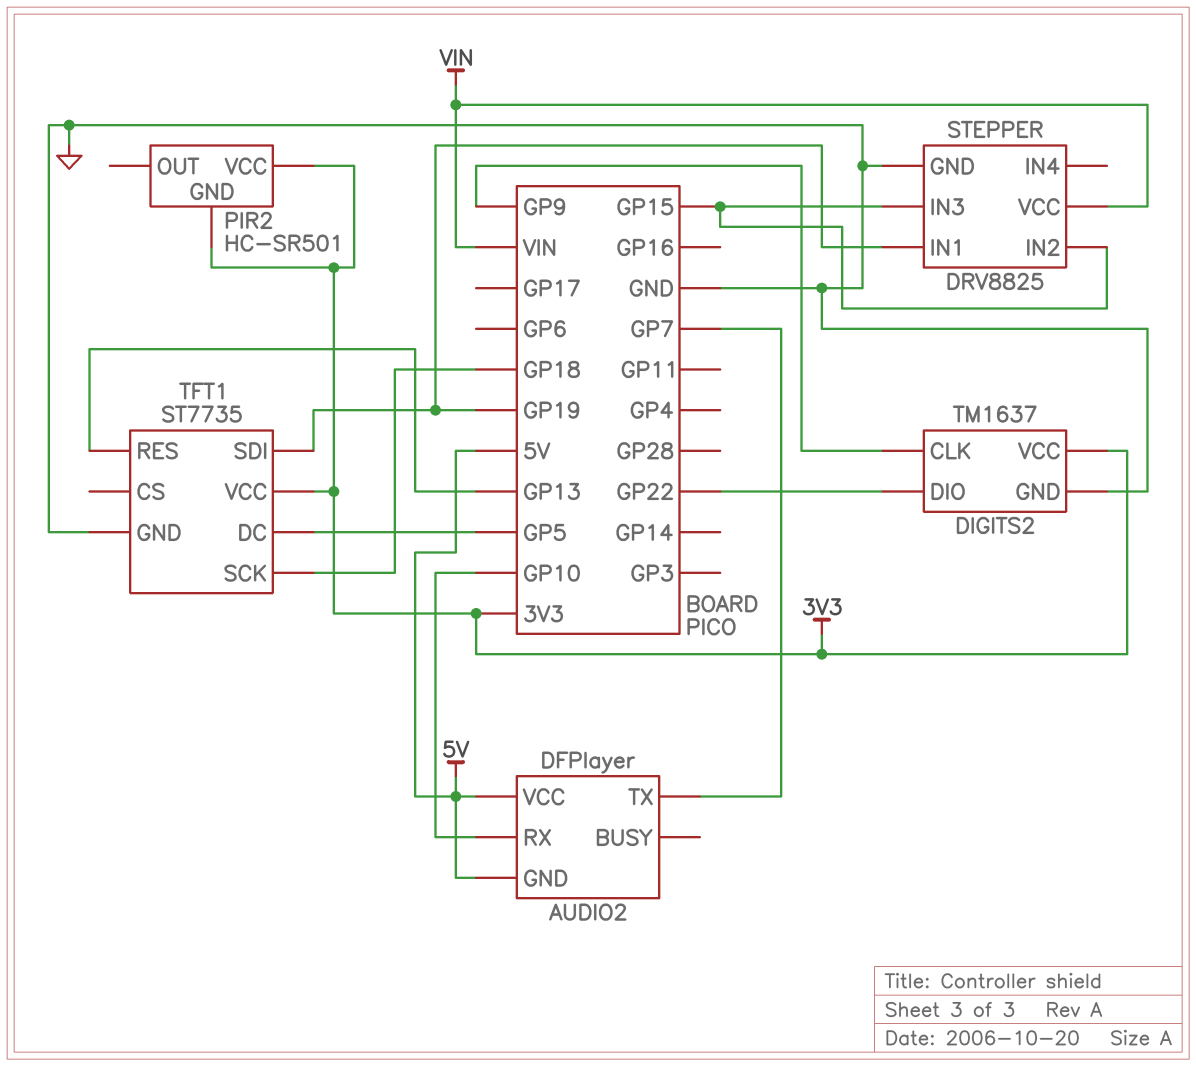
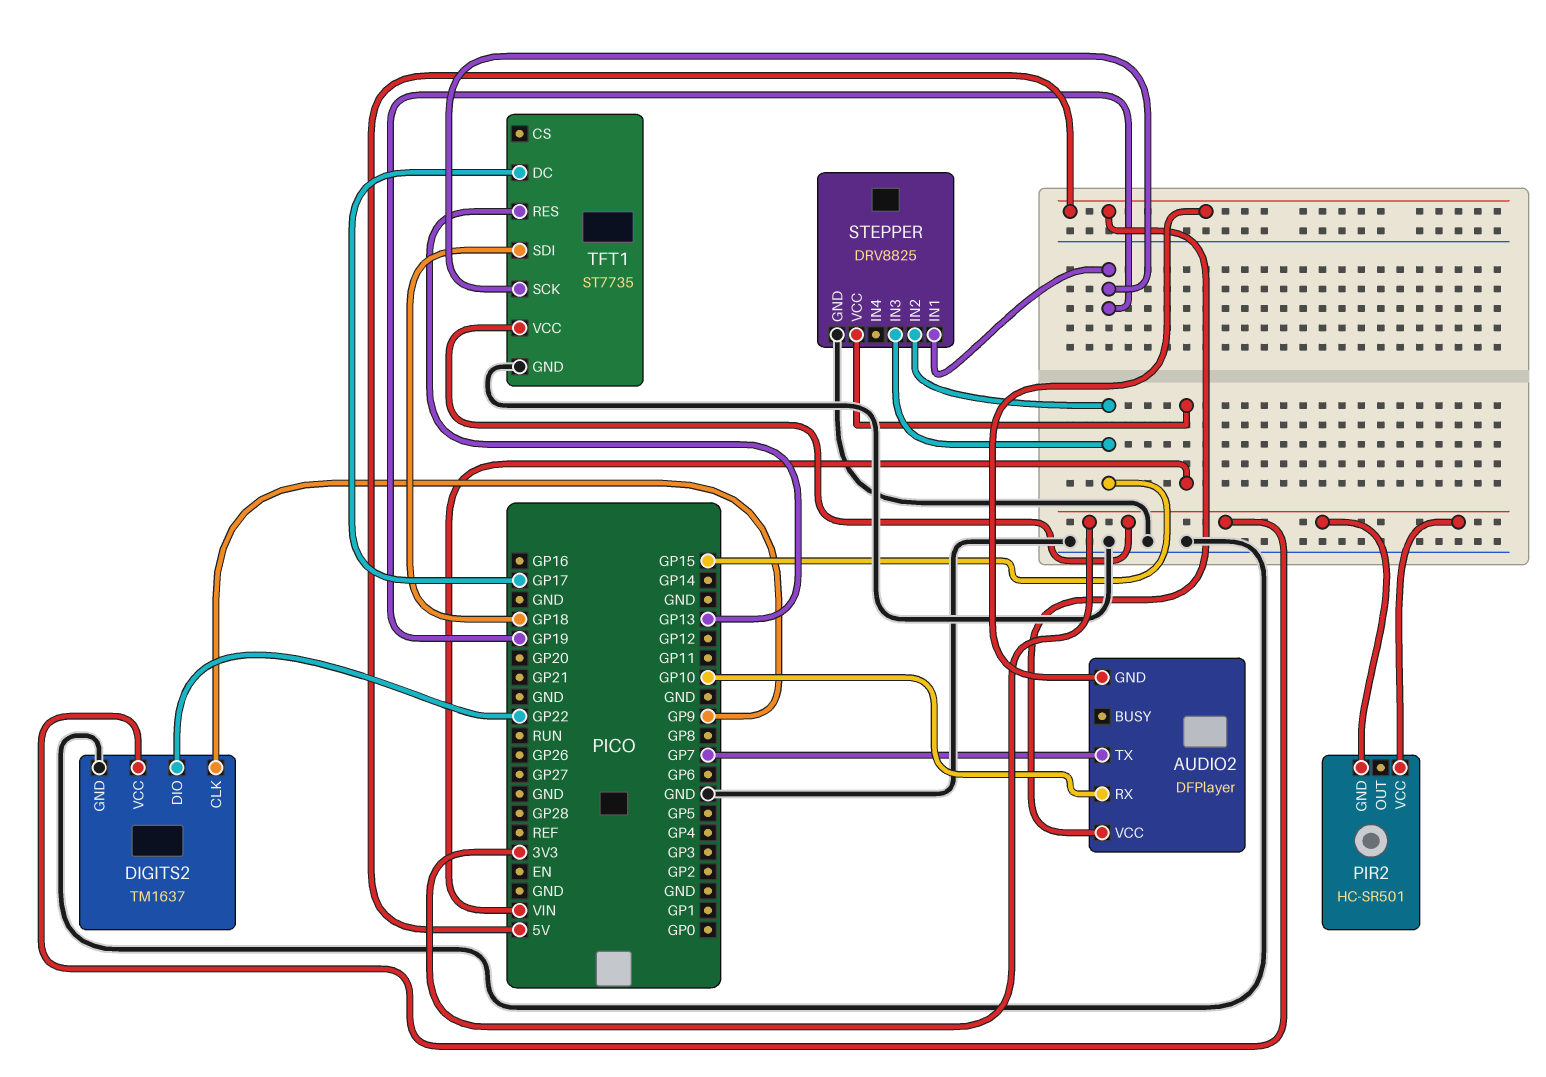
TFT1 pin DC: GP5 -> GP17
TFT1 pin SCK: GP18 -> GP19
TFT1 pin SDI: GP19 -> GP18

